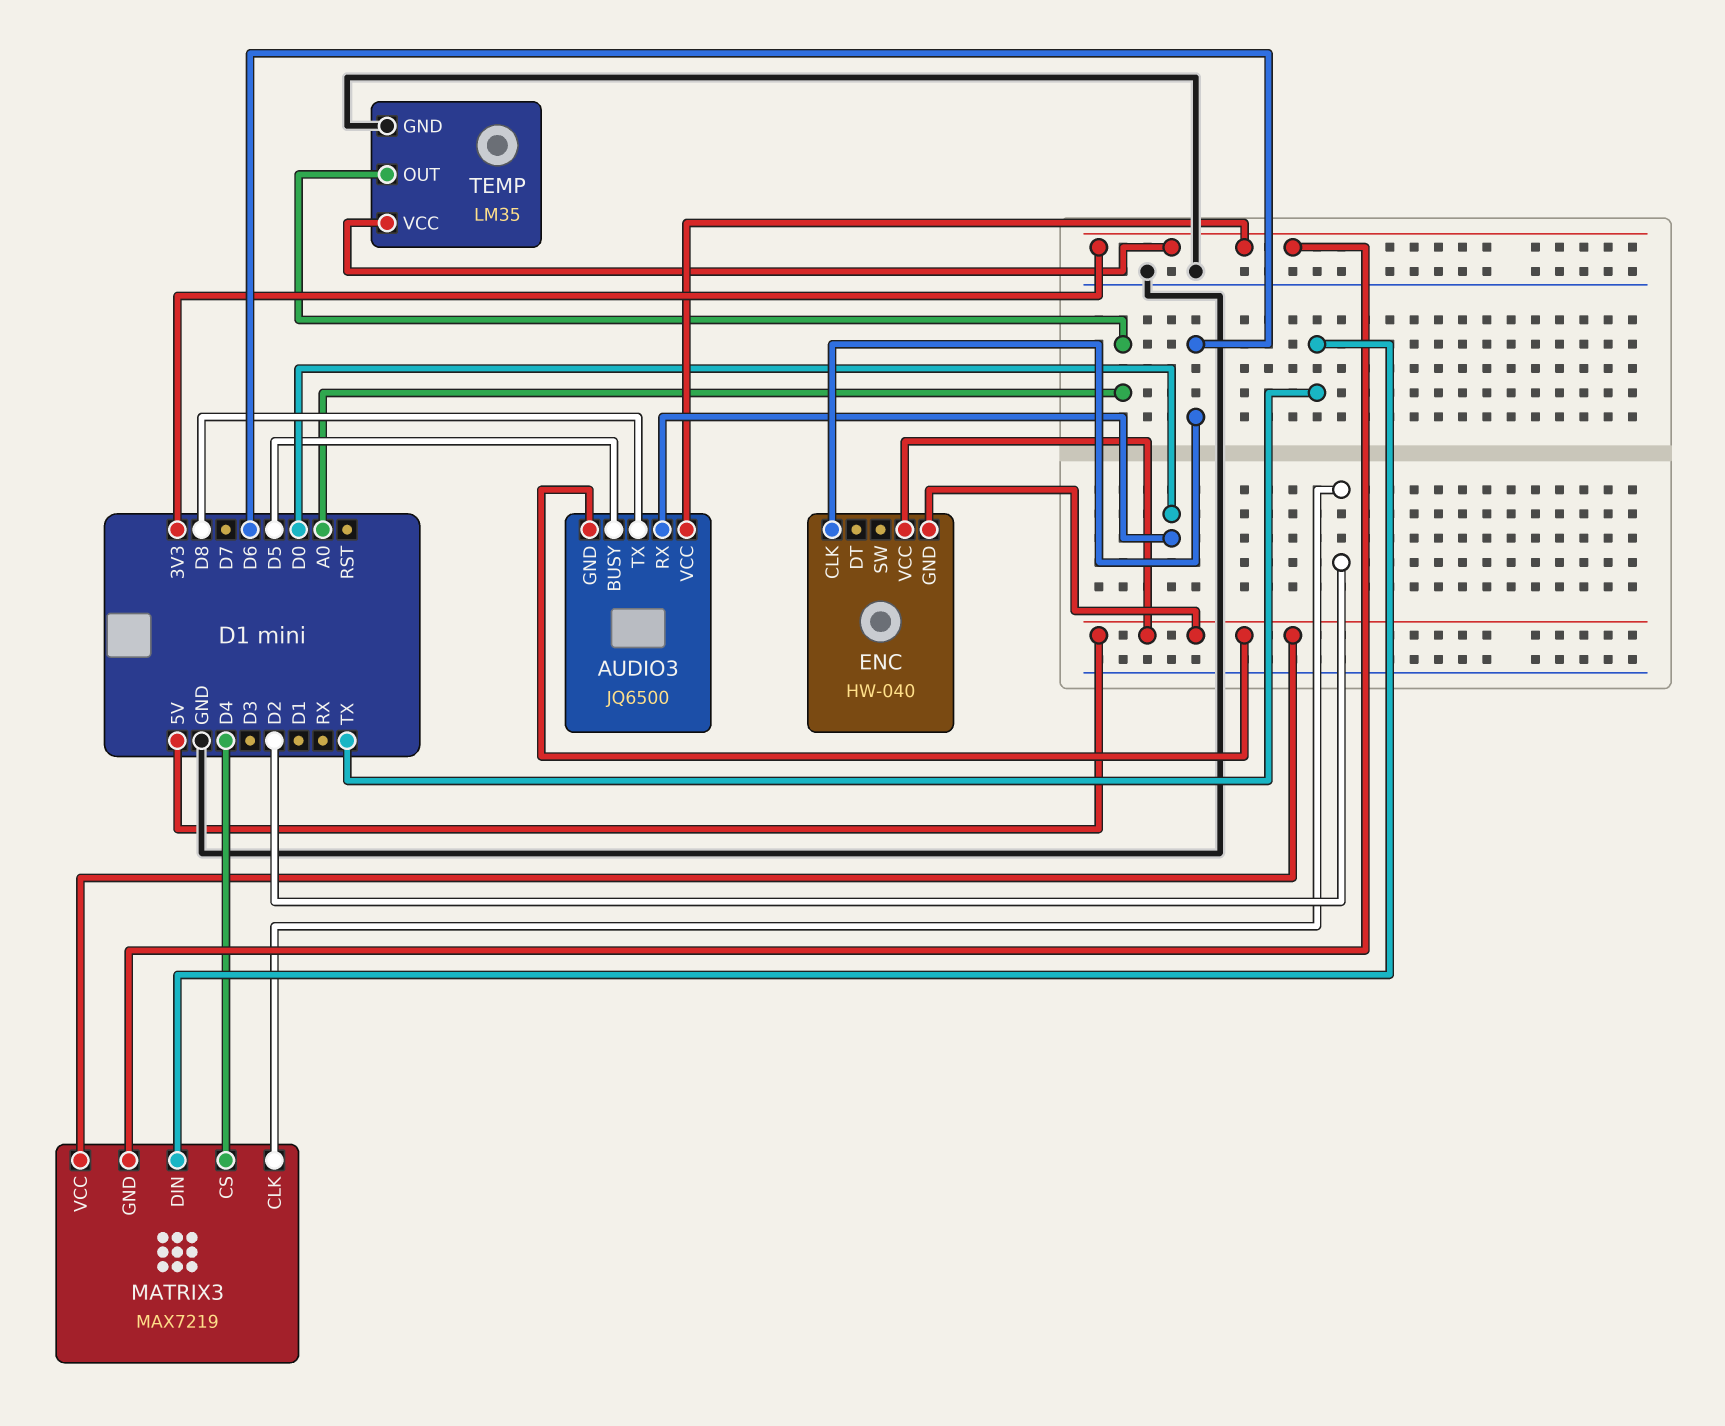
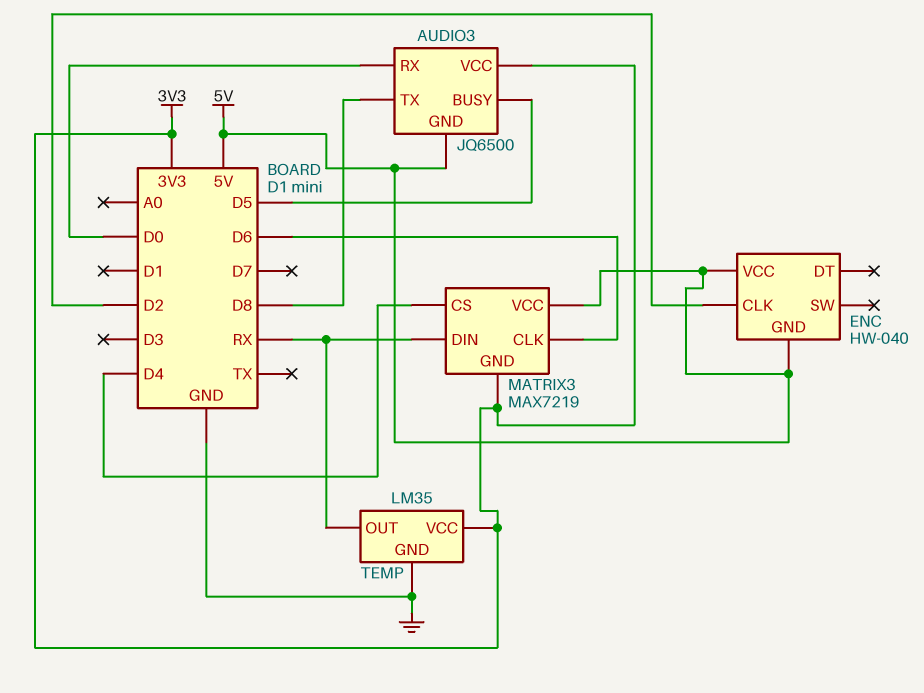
ENC pin CLK: D6 -> D2
MATRIX3 pin CLK: D2 -> D6
MATRIX3 pin DIN: TX -> RX
TEMP pin OUT: A0 -> RX

